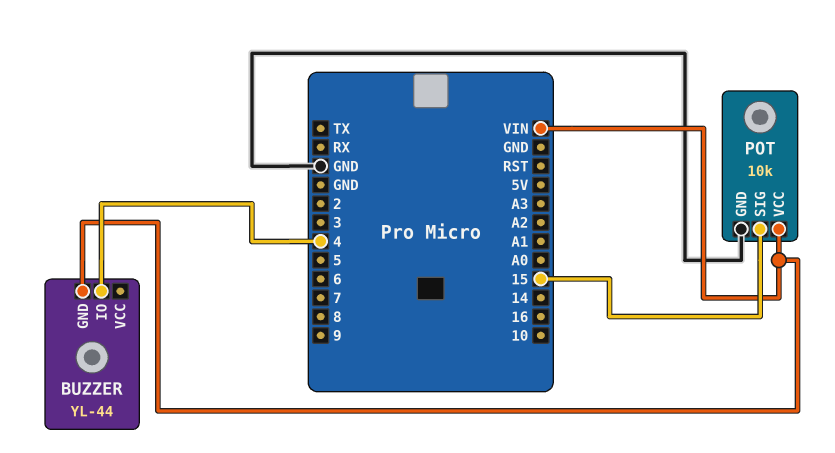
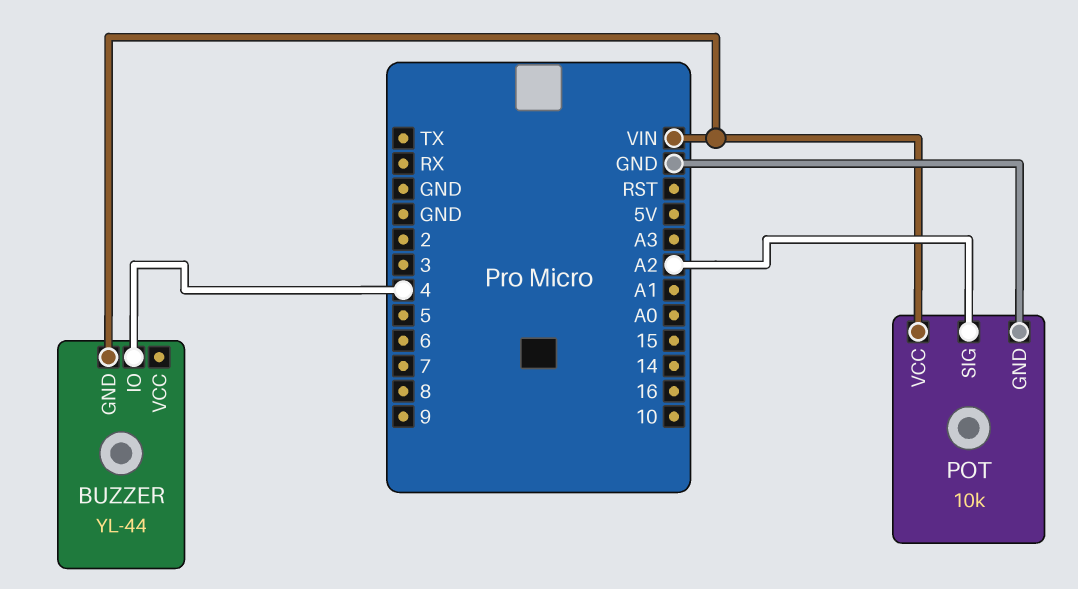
POT pin SIG: 15 -> A2

